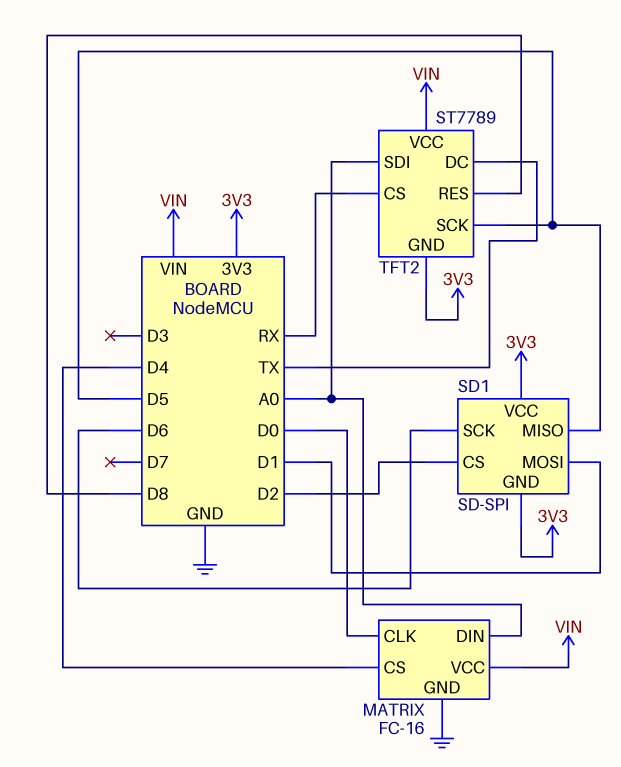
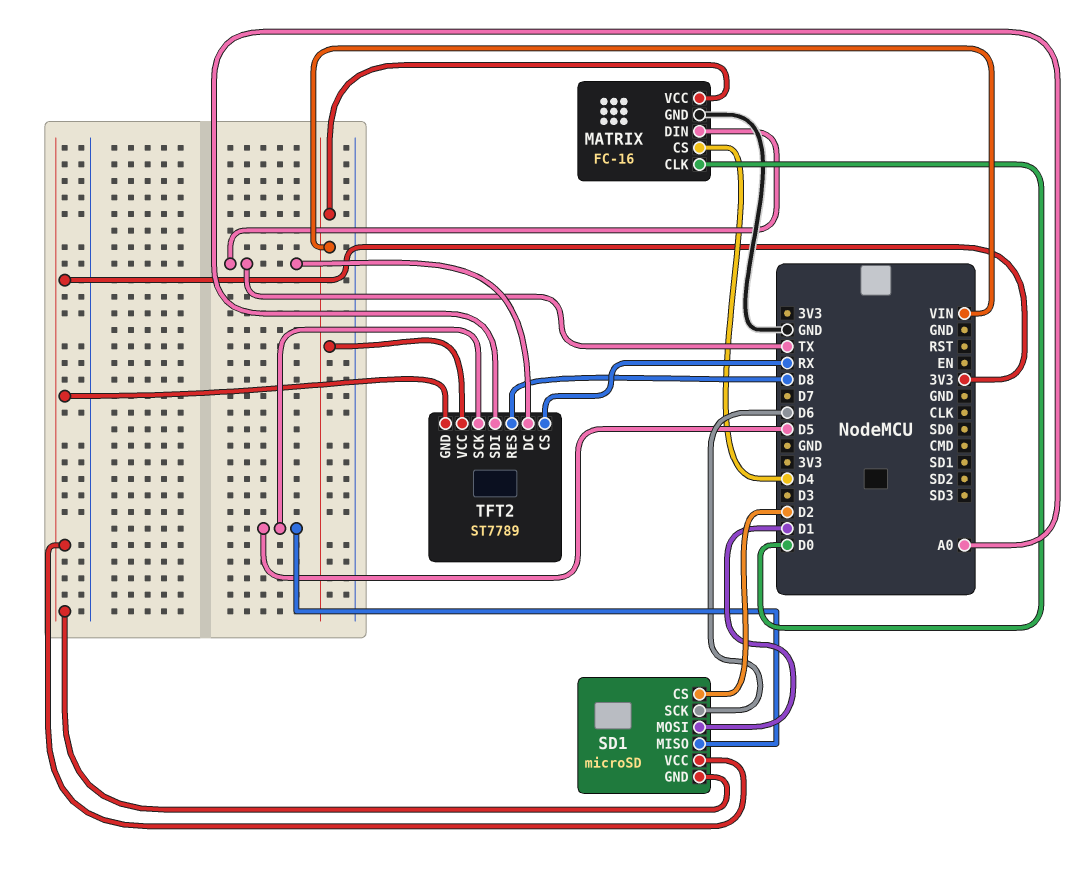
MATRIX pin DIN: A0 -> TX
SD1: SD-SPI -> microSD

